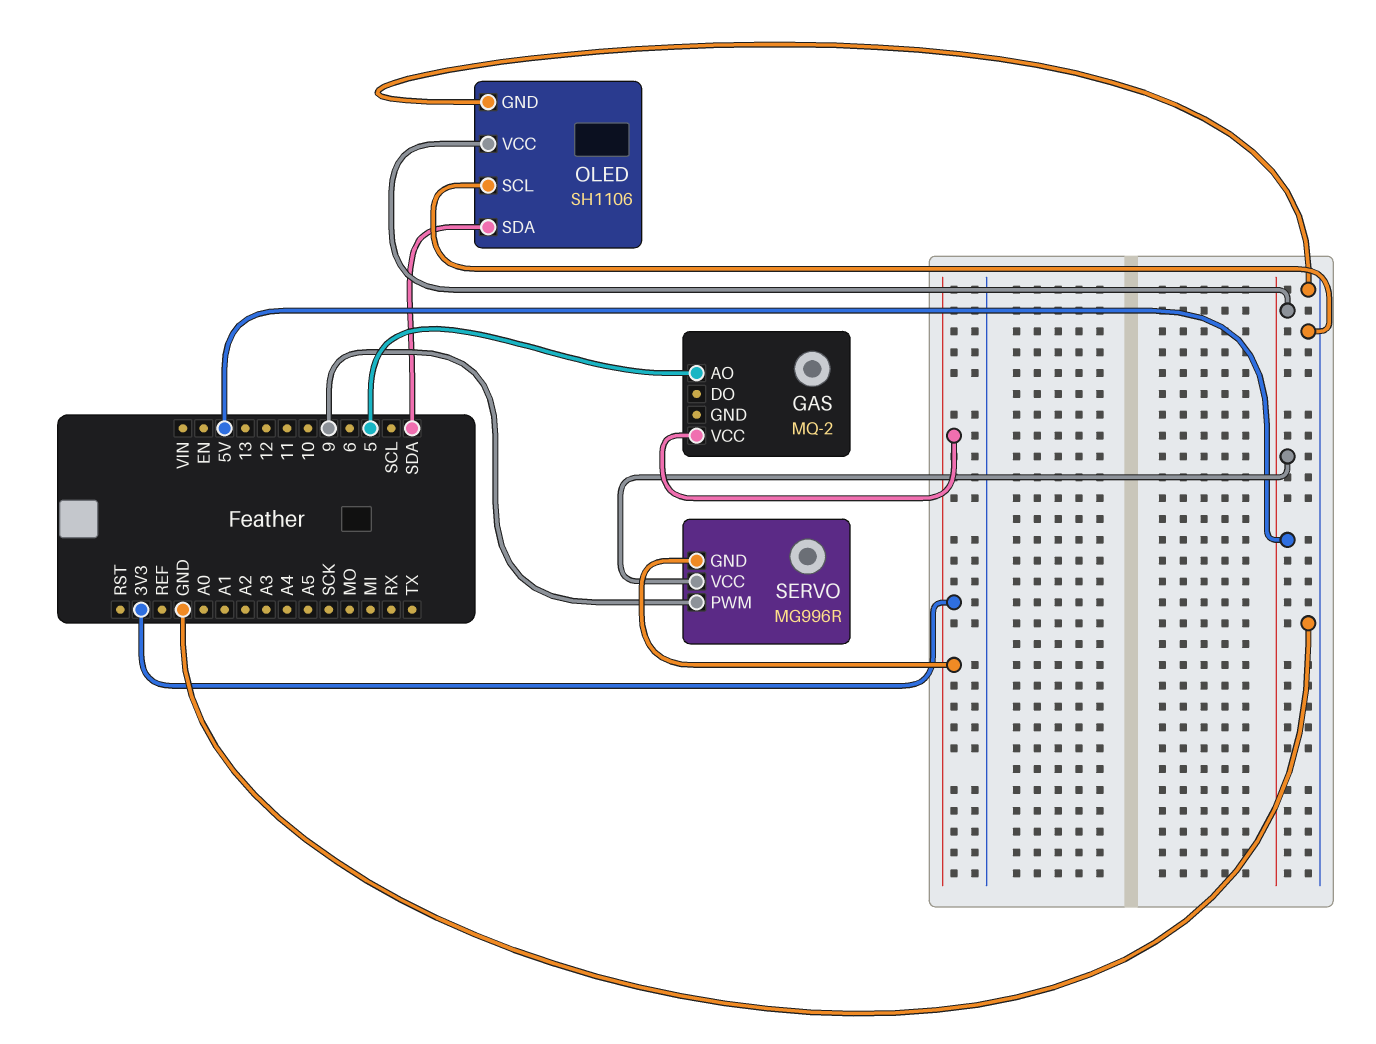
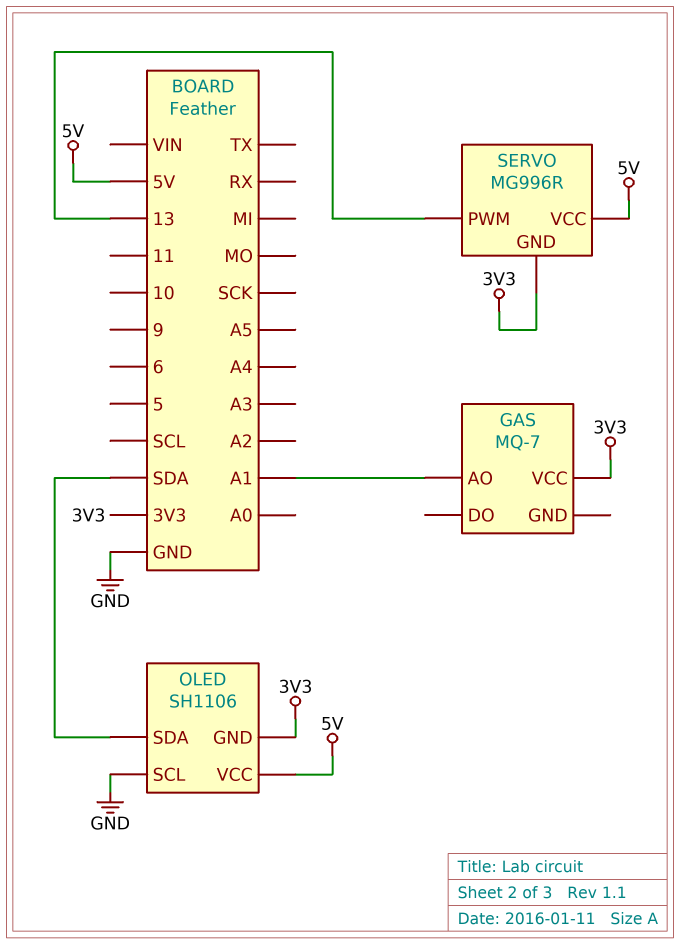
GAS: MQ-2 -> MQ-7
GAS pin AO: 5 -> A1
OLED pin GND: GND -> 3V3
SERVO pin PWM: 9 -> 13

